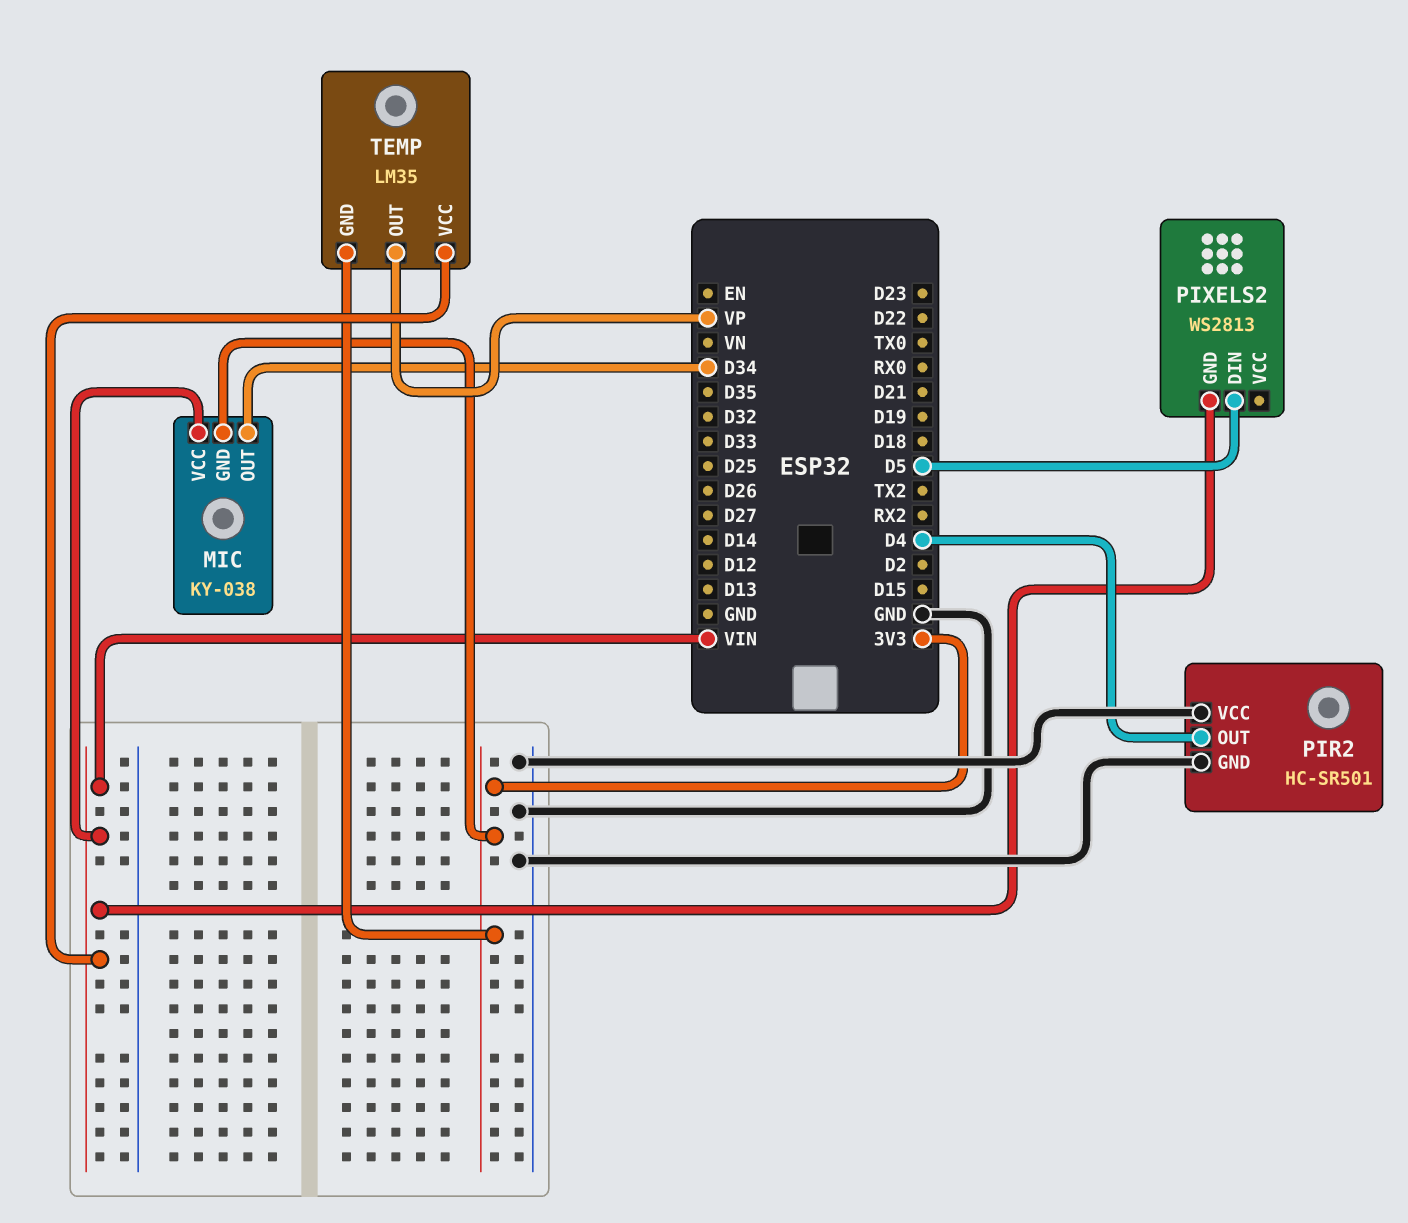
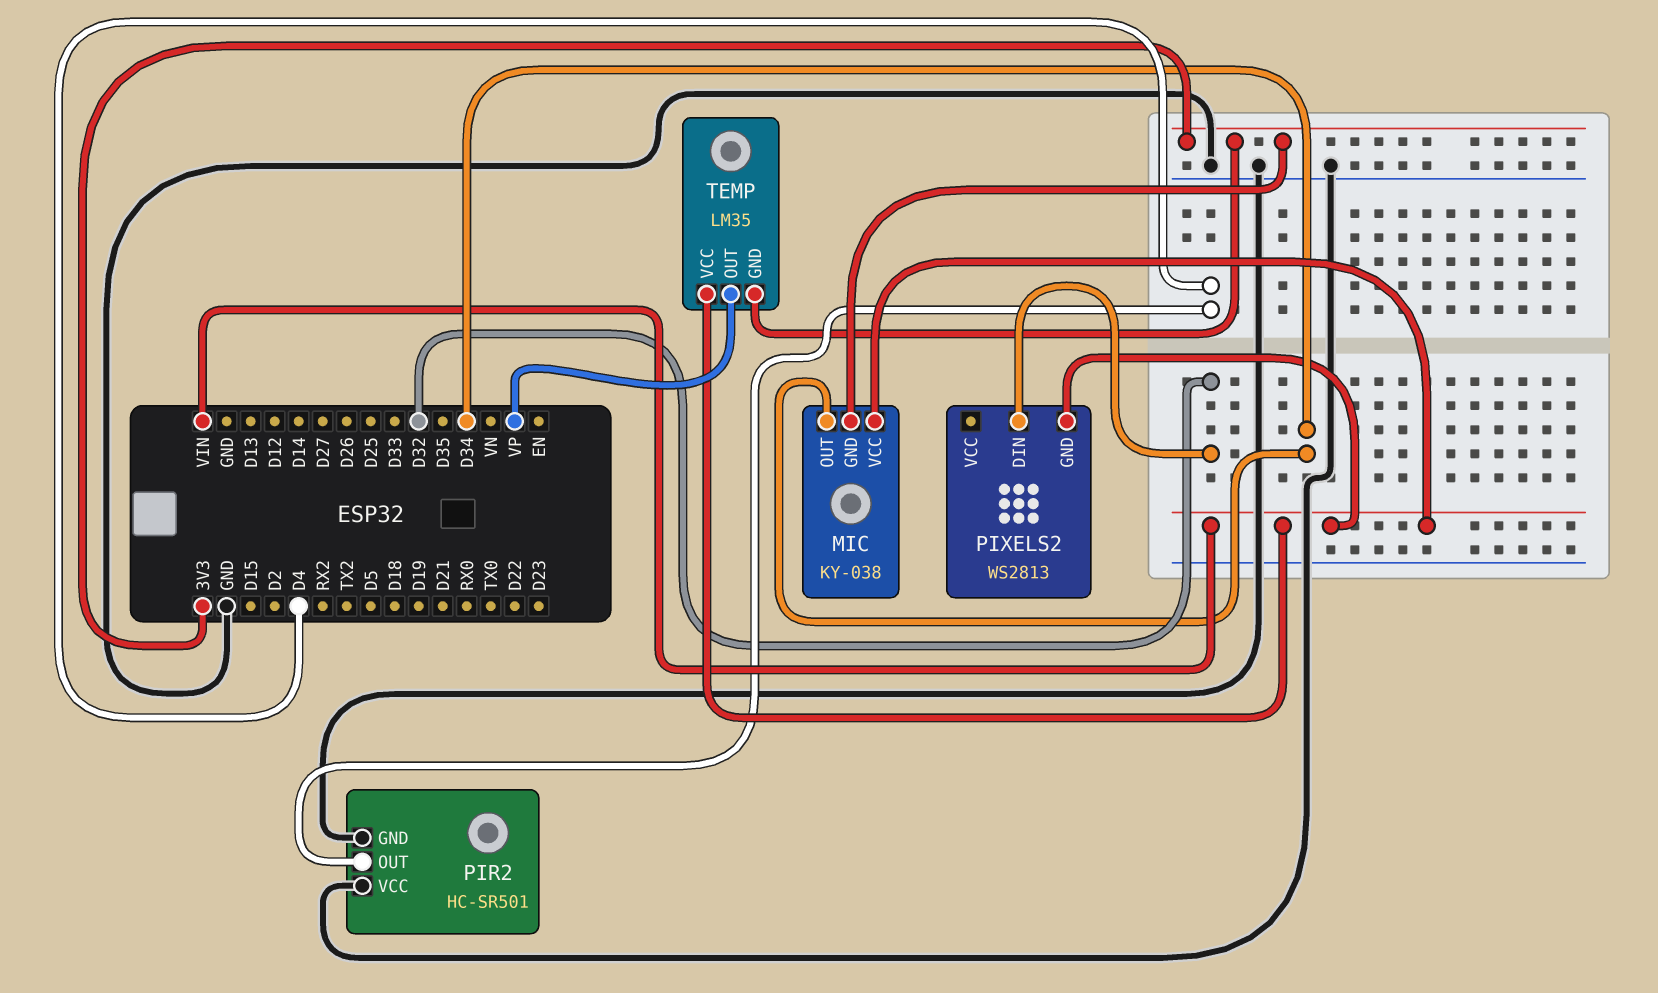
PIXELS2 pin DIN: D5 -> D32

